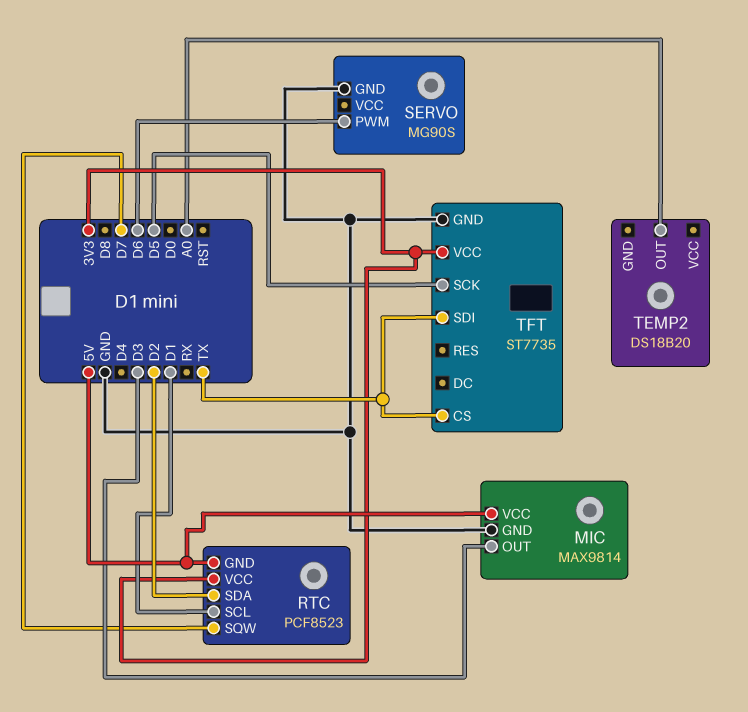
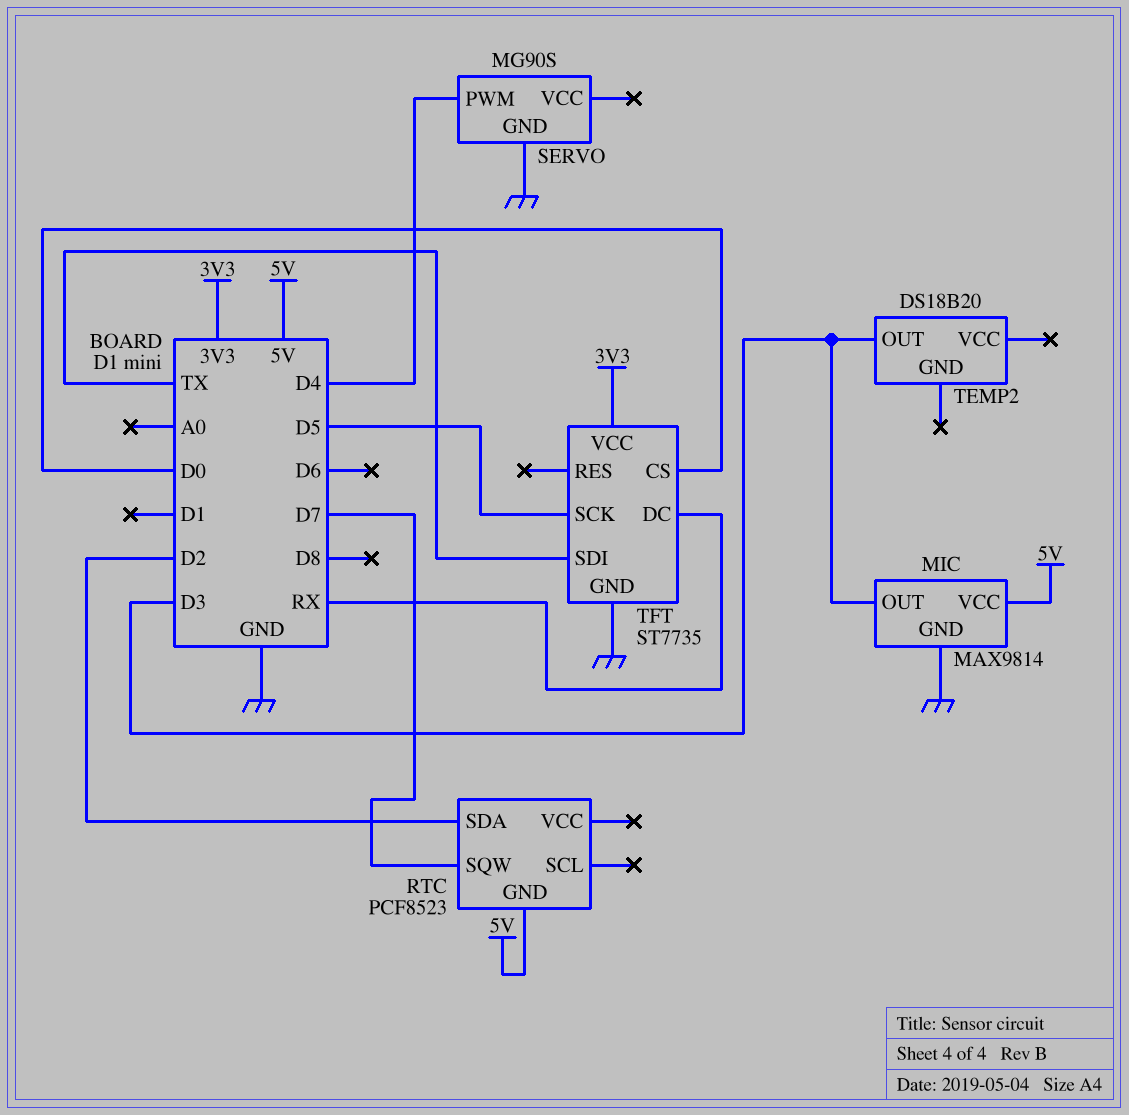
RTC pin SCL: D1 -> none
RTC pin VCC: 3V3 -> none
SERVO pin PWM: D6 -> D4
TEMP2 pin OUT: A0 -> D3
TFT pin CS: TX -> D0
TFT pin DC: none -> RX

